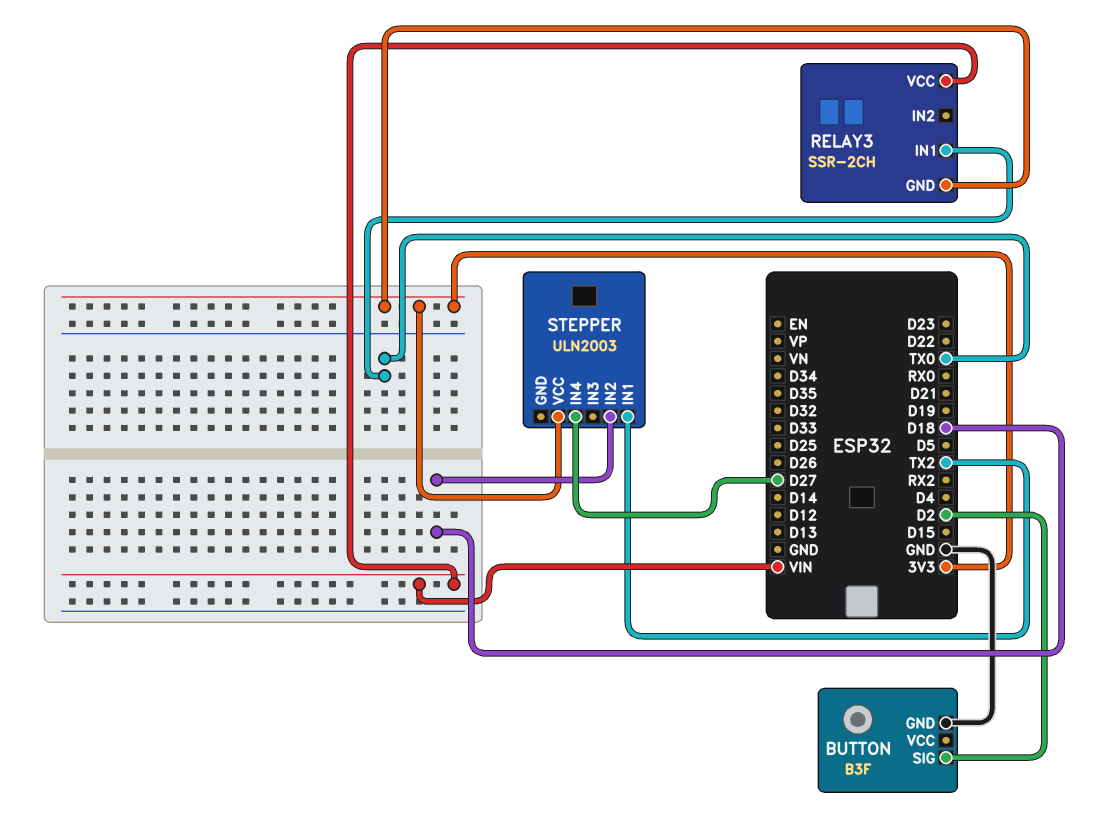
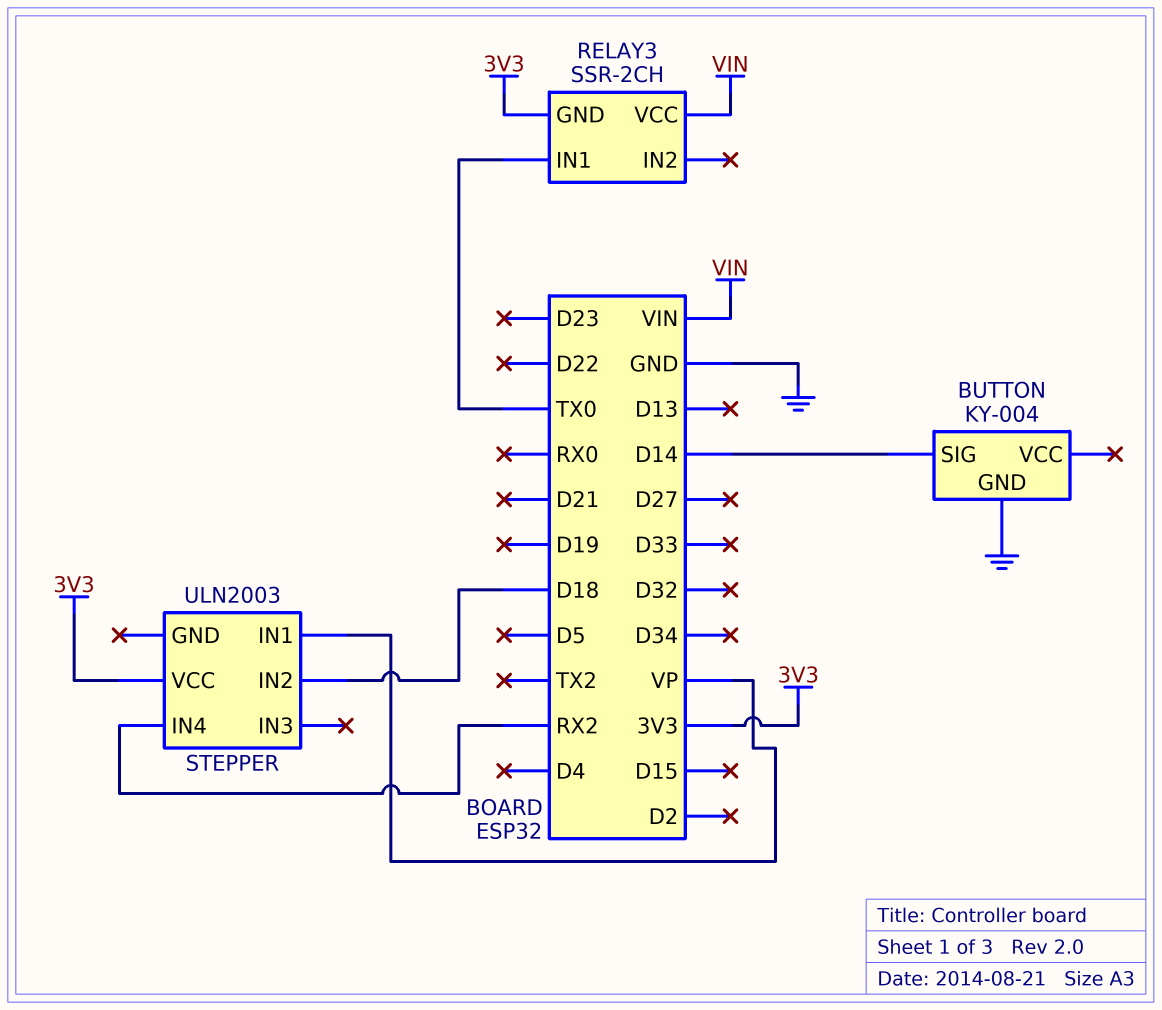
BUTTON: B3F -> KY-004
BUTTON pin SIG: D2 -> D14
STEPPER pin IN1: TX2 -> VP
STEPPER pin IN4: D27 -> RX2

